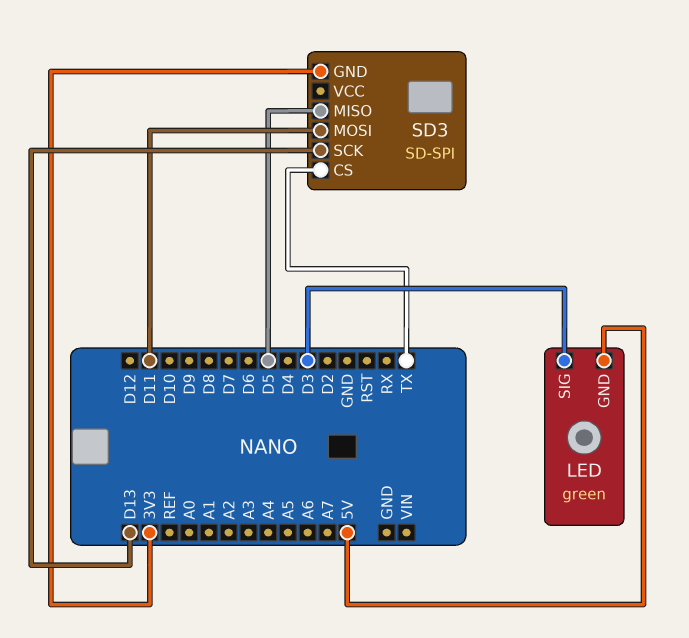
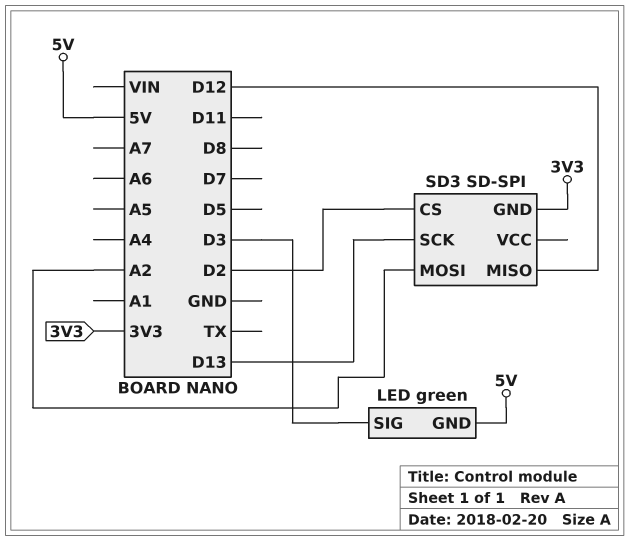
SD3 pin CS: TX -> D2
SD3 pin MISO: D5 -> D12
SD3 pin MOSI: D11 -> A2

